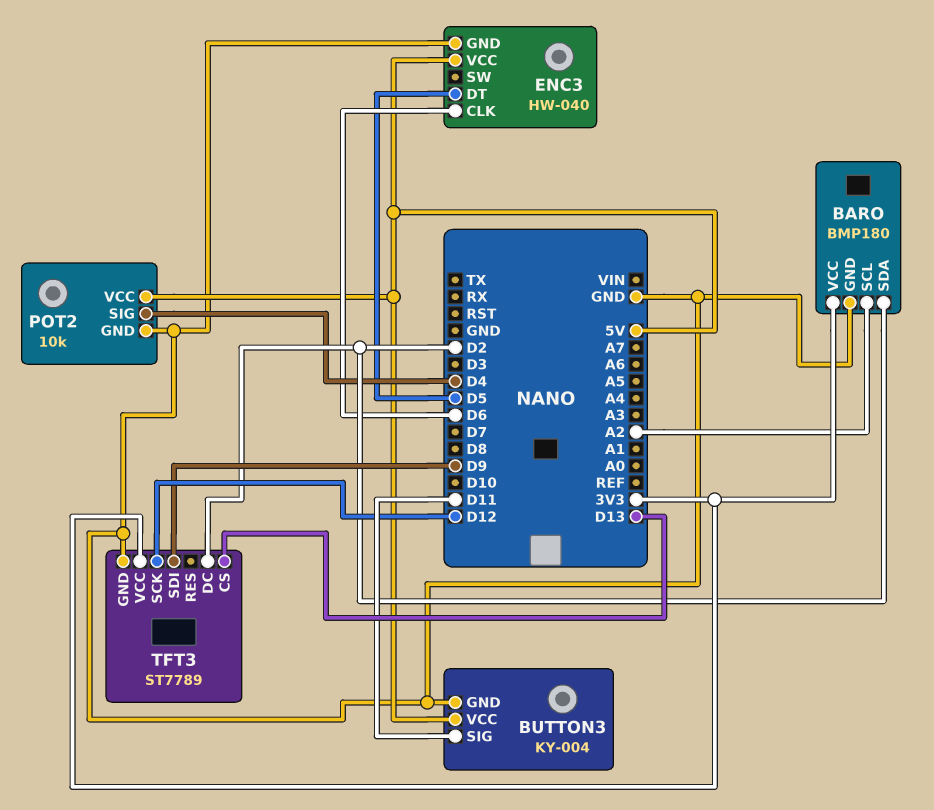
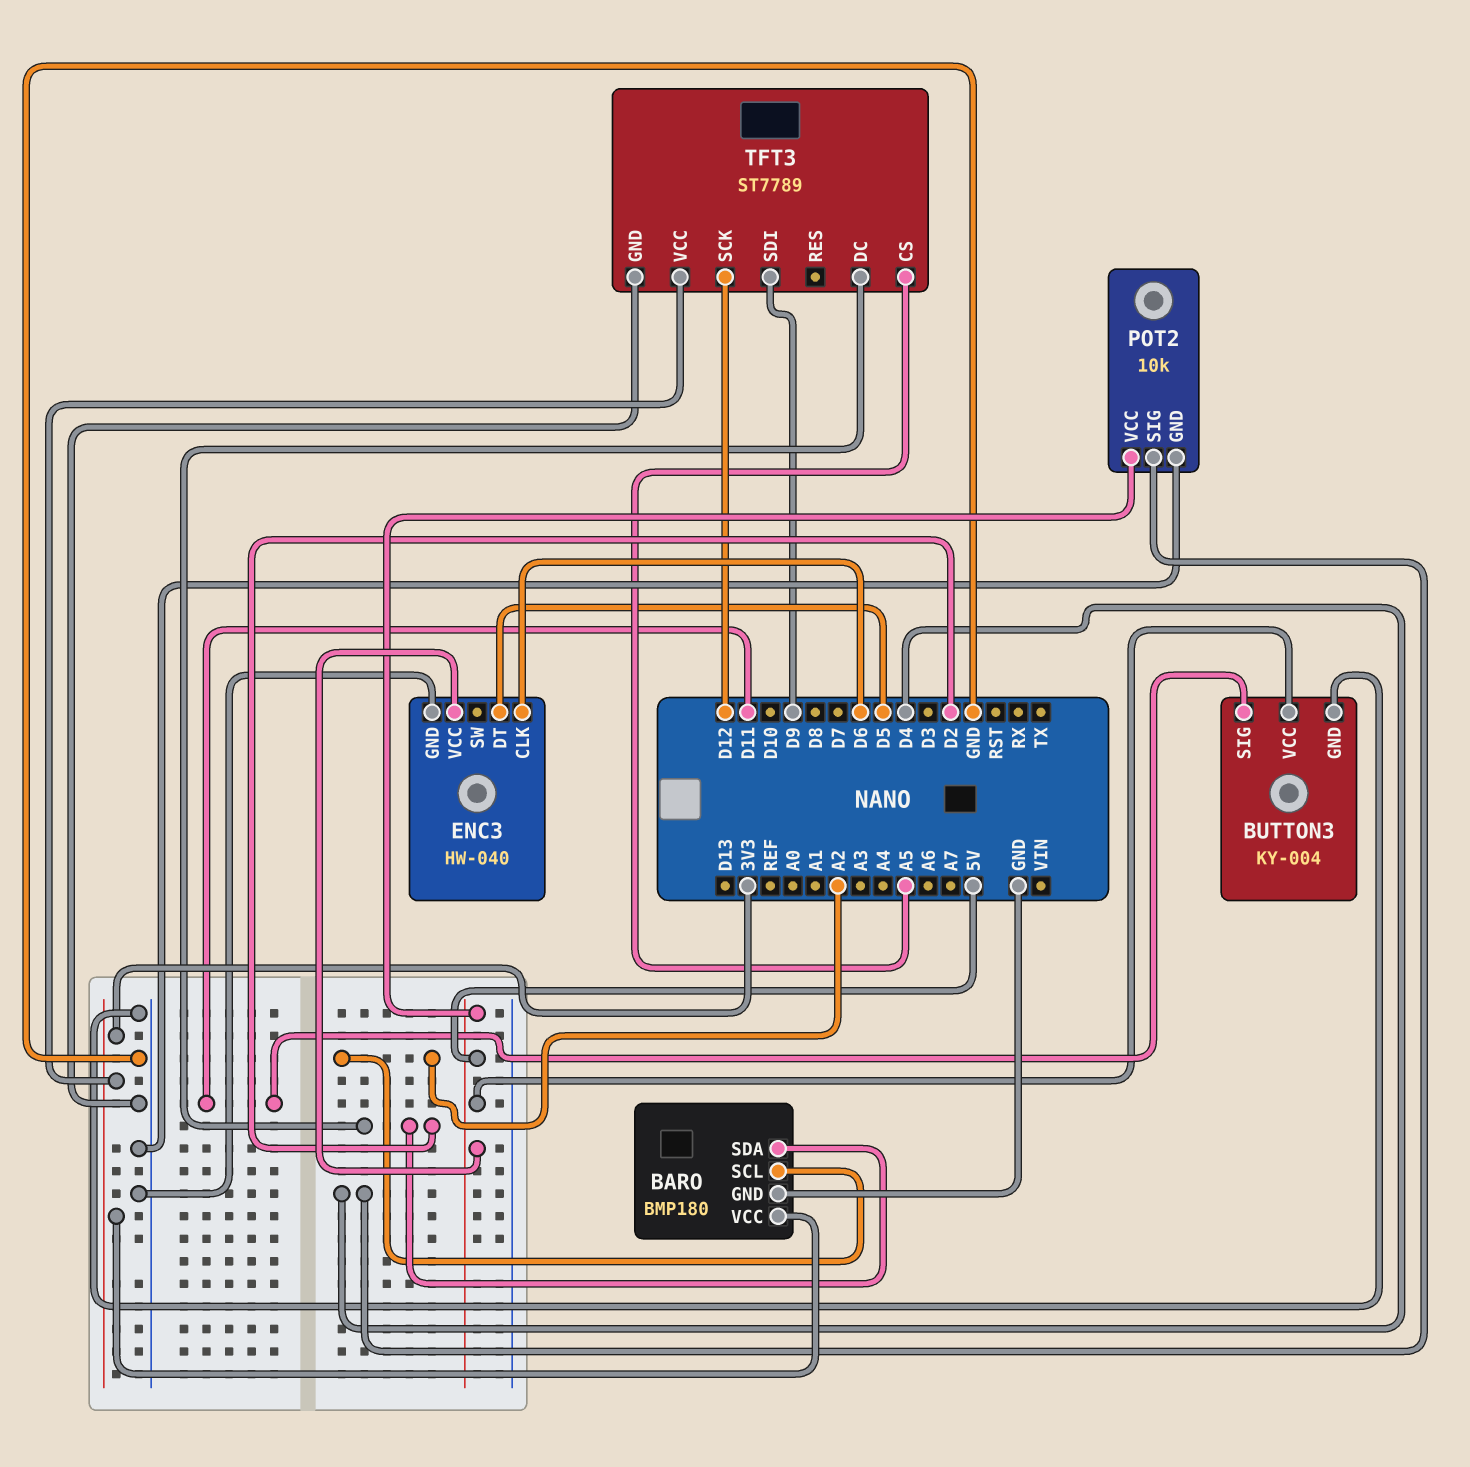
TFT3 pin CS: D13 -> A5

